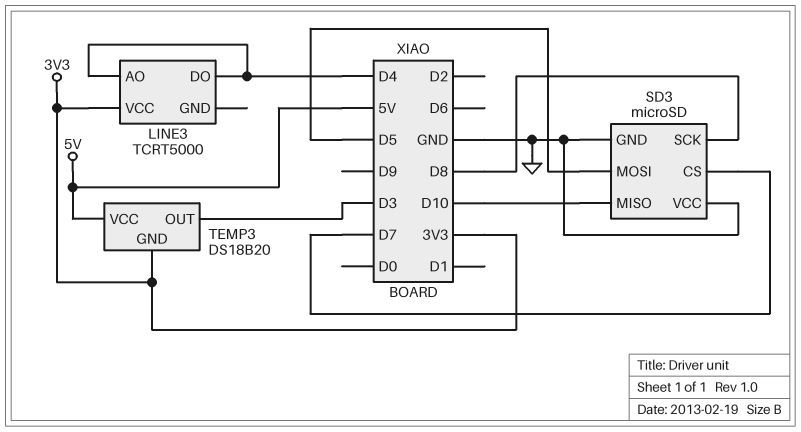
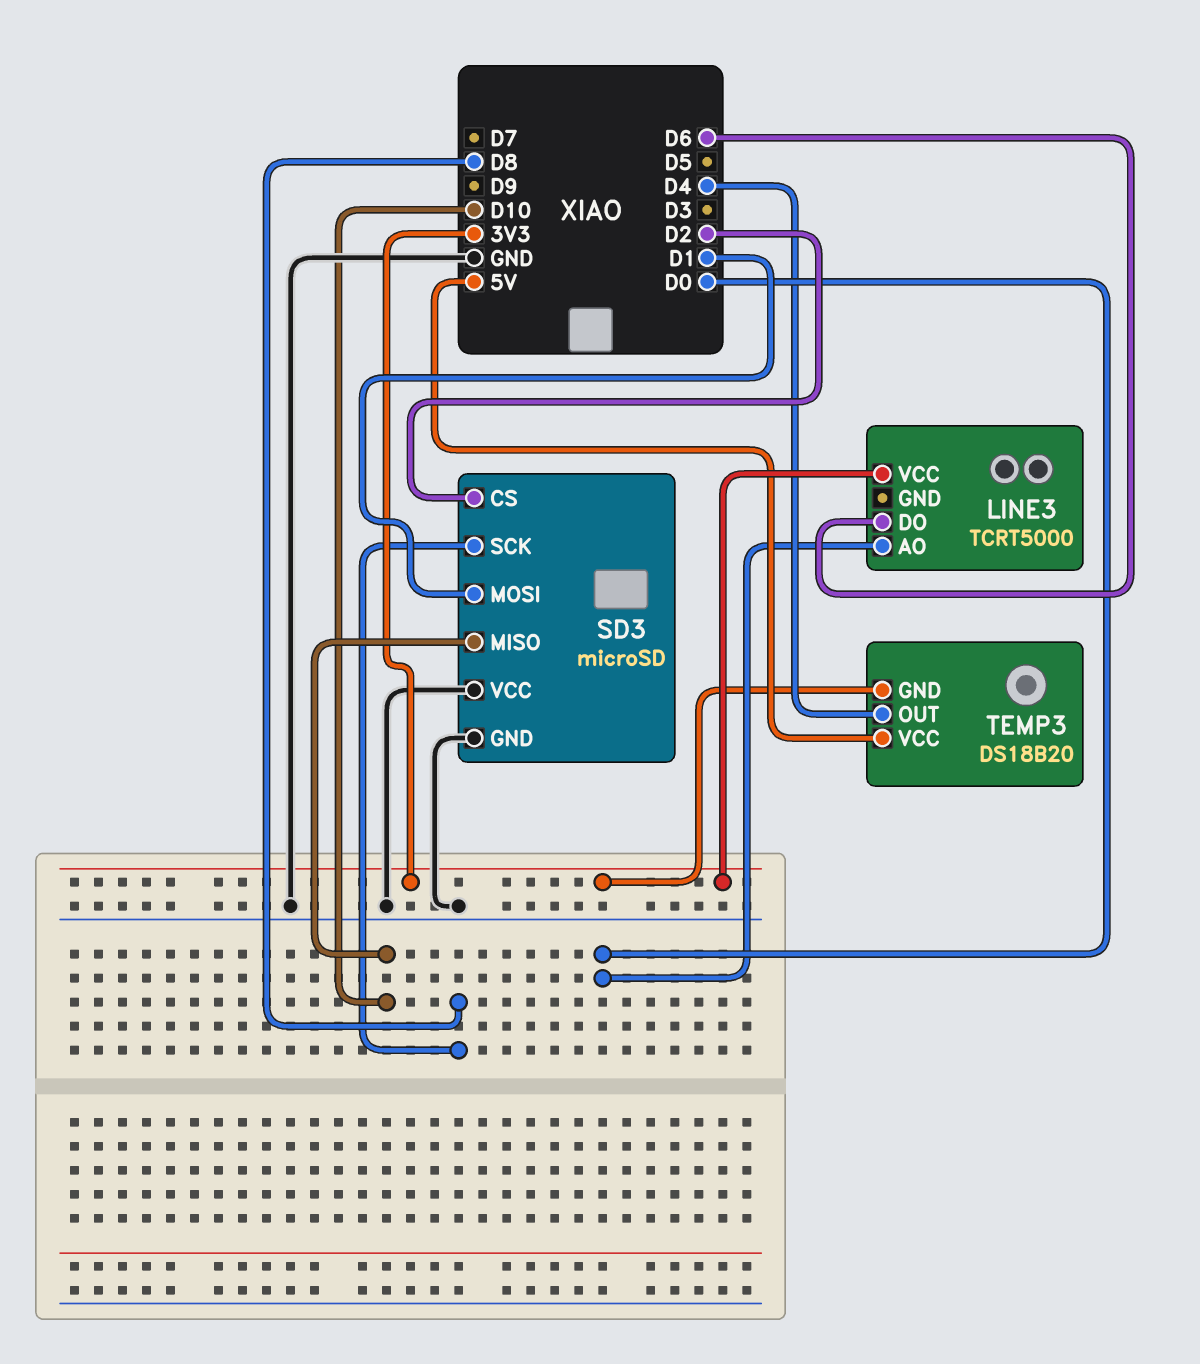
LINE3 pin AO: D4 -> D0
LINE3 pin DO: D4 -> D6
SD3 pin CS: D7 -> D2
SD3 pin MOSI: D5 -> D1
TEMP3 pin OUT: D3 -> D4

